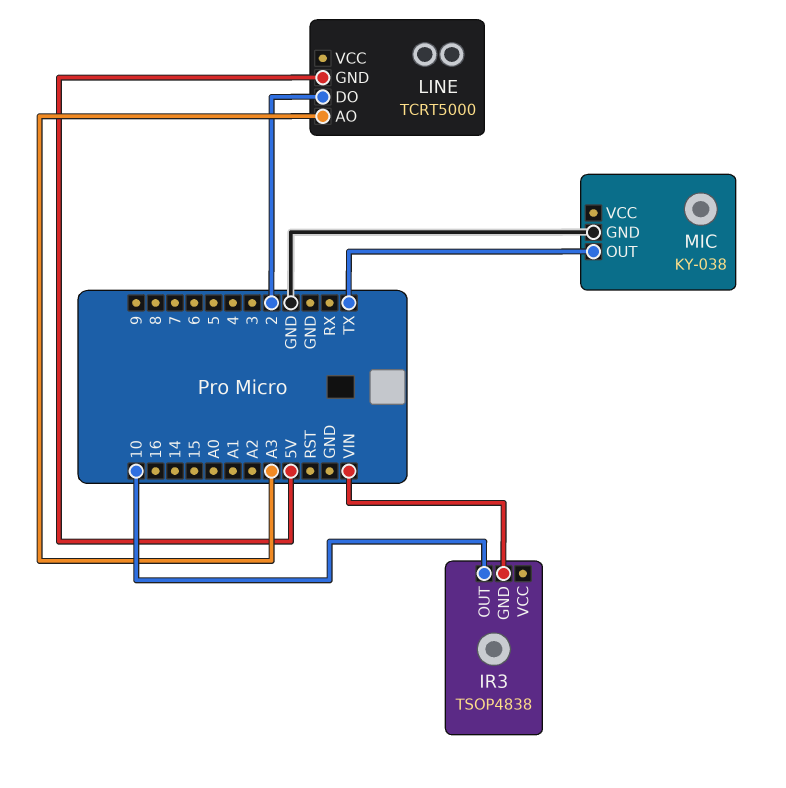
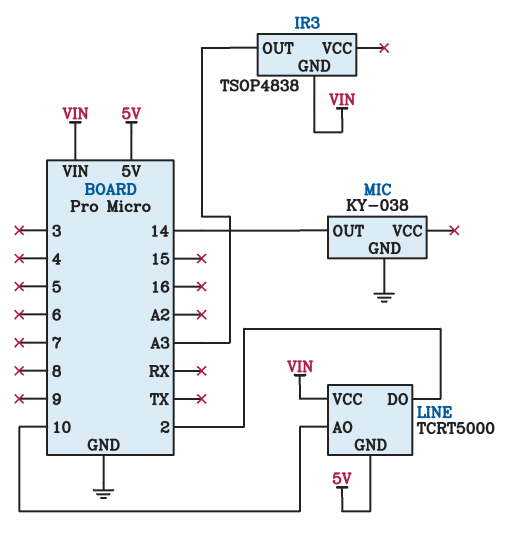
IR3 pin OUT: 10 -> A3
LINE pin AO: A3 -> 10
LINE pin VCC: none -> VIN
MIC pin OUT: TX -> 14

